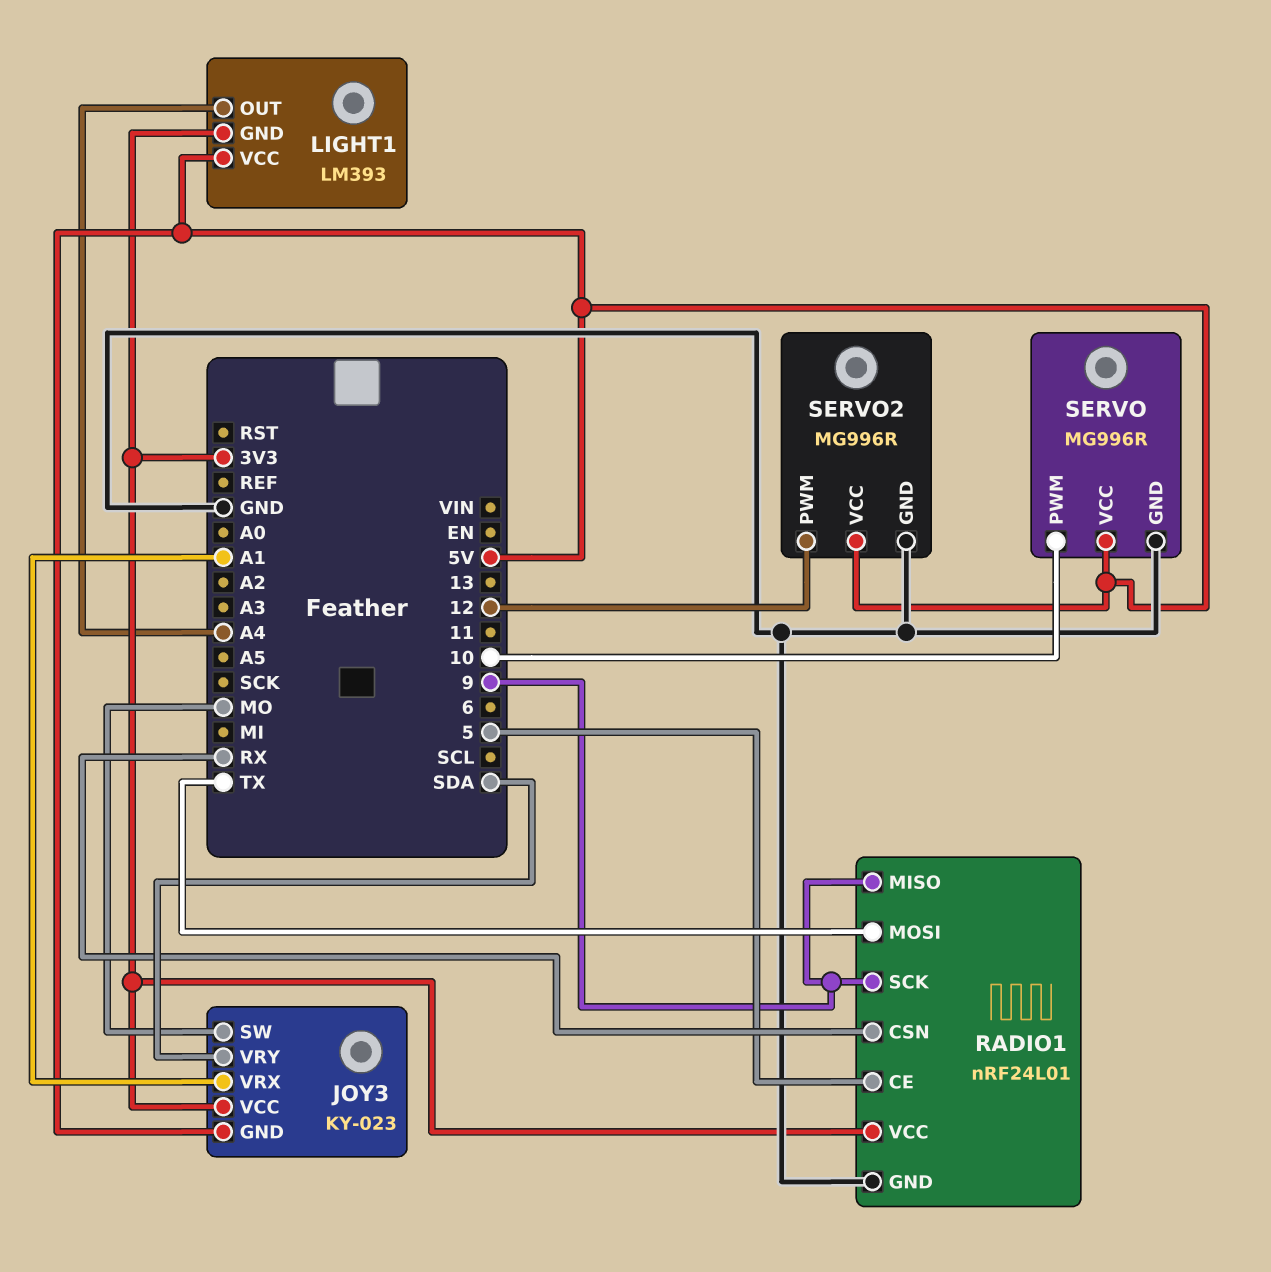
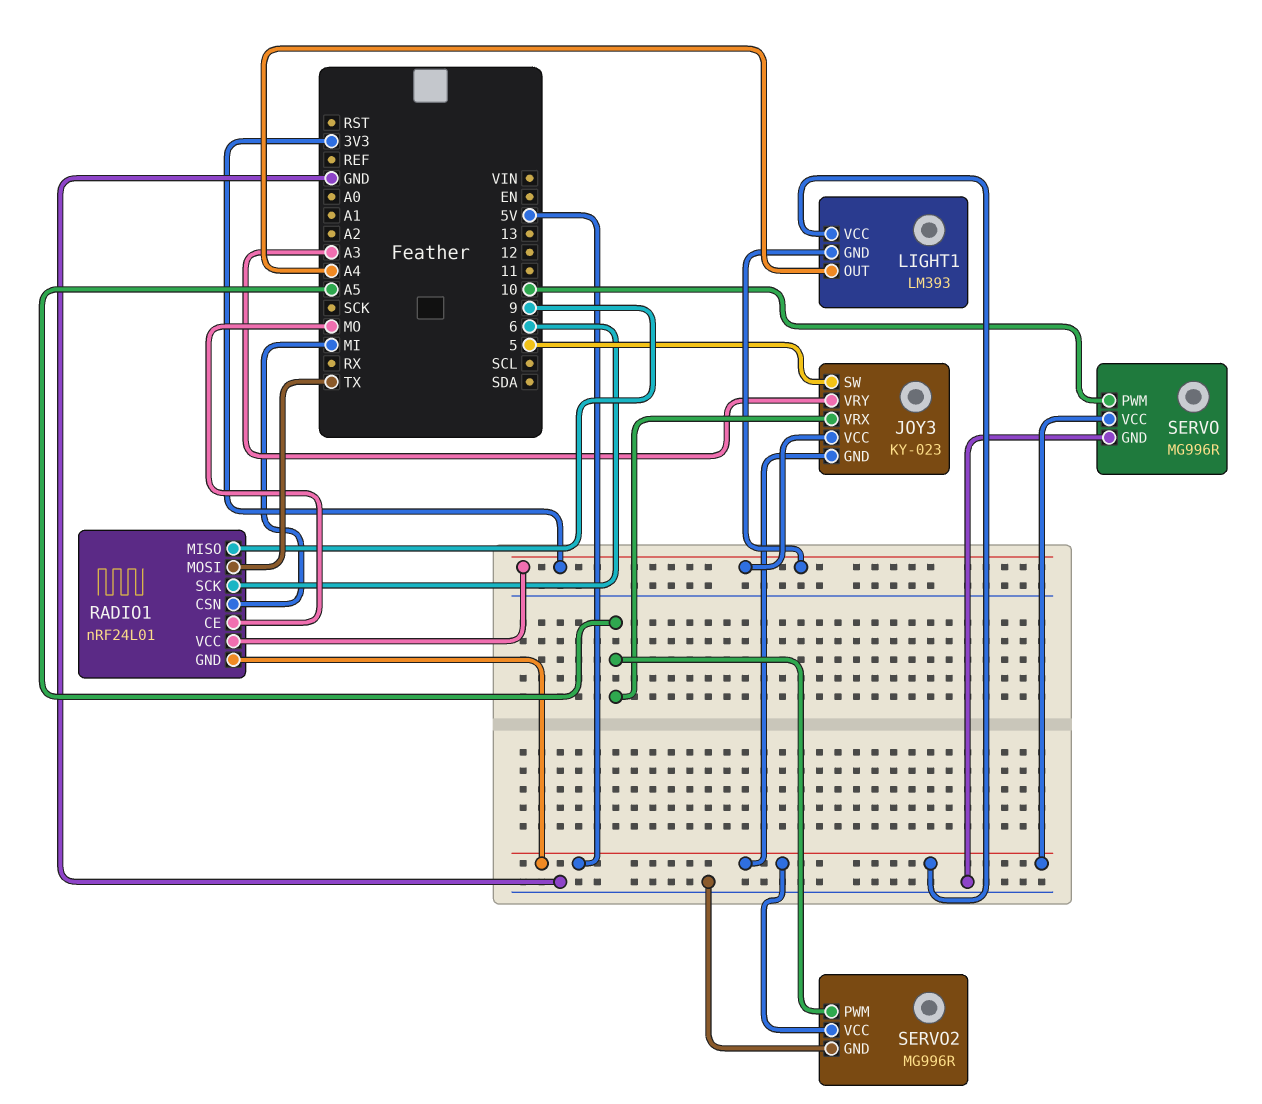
JOY3 pin SW: MO -> 5
JOY3 pin VRX: A1 -> A5
JOY3 pin VRY: SDA -> A3
RADIO1 pin CE: 5 -> MO
RADIO1 pin CSN: RX -> MI
RADIO1 pin GND: GND -> 5V
RADIO1 pin SCK: 9 -> 6
SERVO2 pin PWM: 12 -> A5

